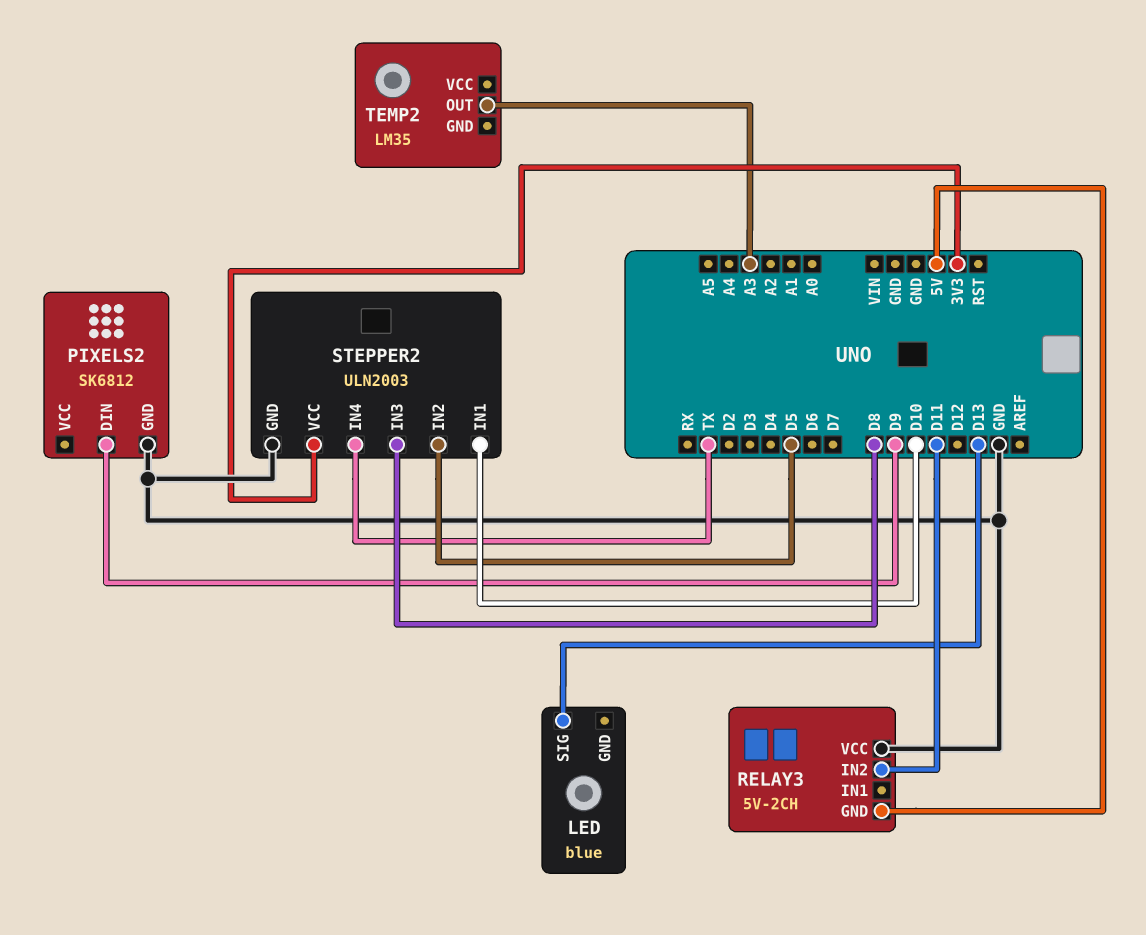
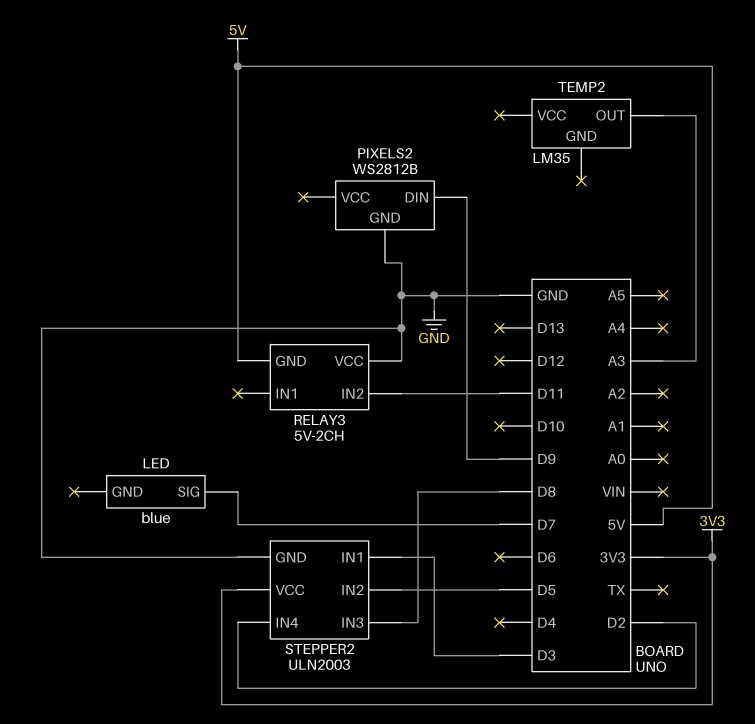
LED pin SIG: D13 -> D7
PIXELS2: SK6812 -> WS2812B
STEPPER2 pin IN1: D10 -> D3
STEPPER2 pin IN4: TX -> D2

